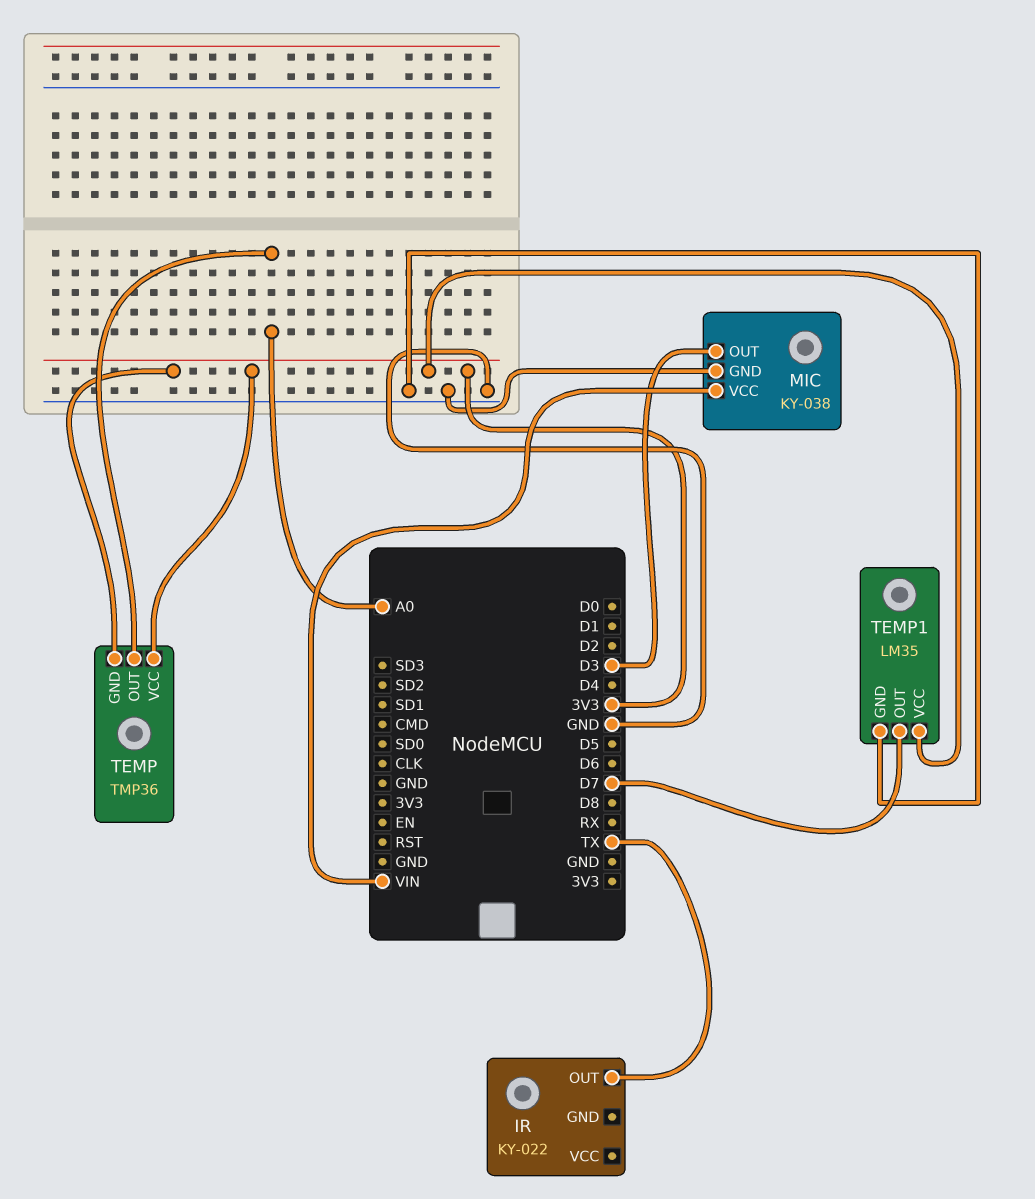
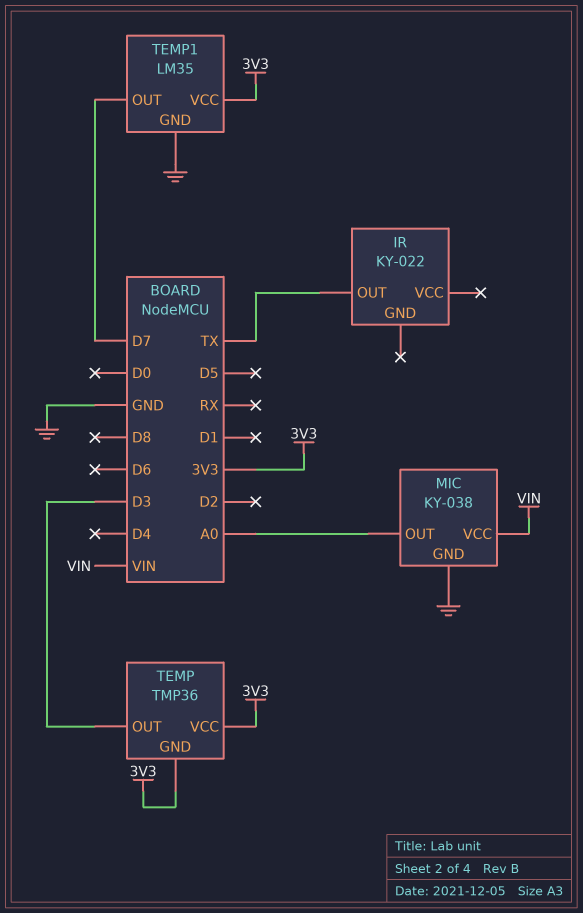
MIC pin OUT: D3 -> A0
TEMP pin OUT: A0 -> D3

